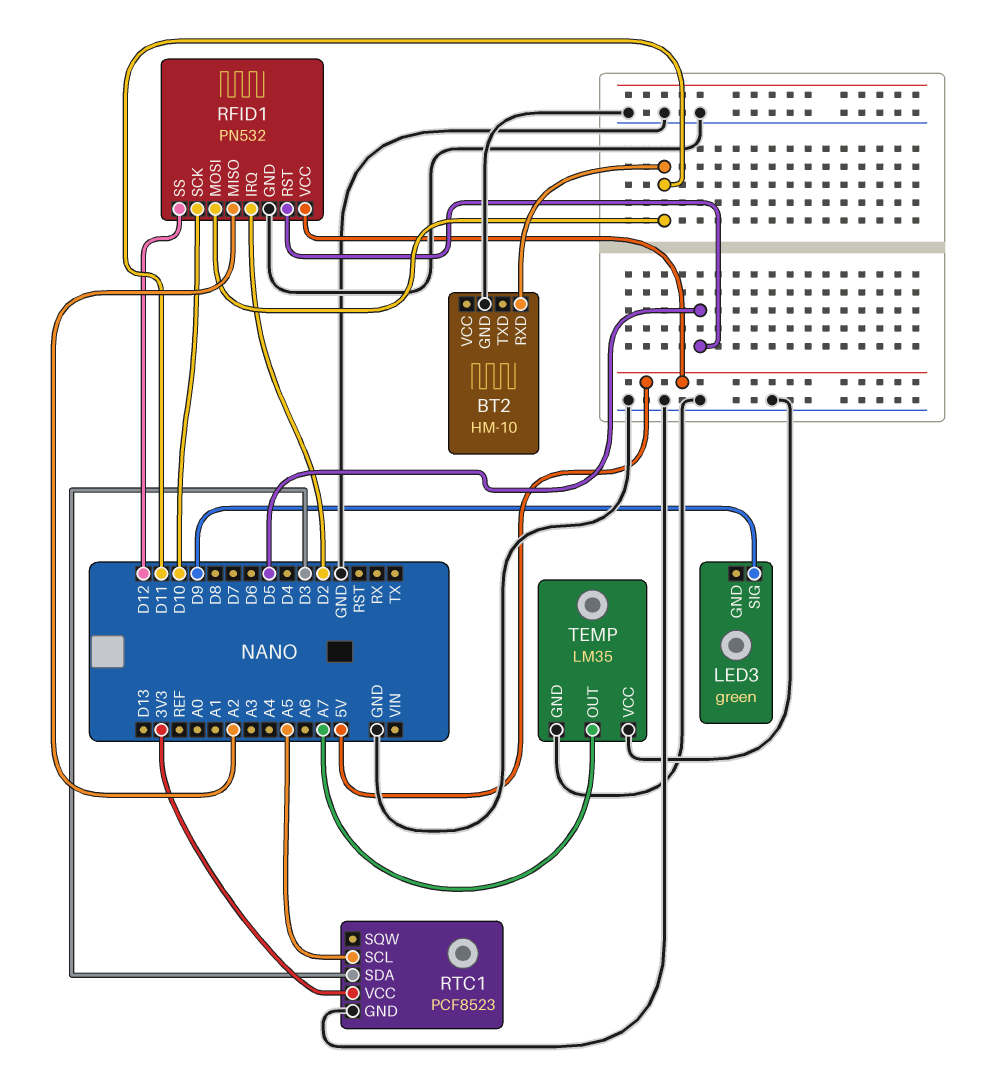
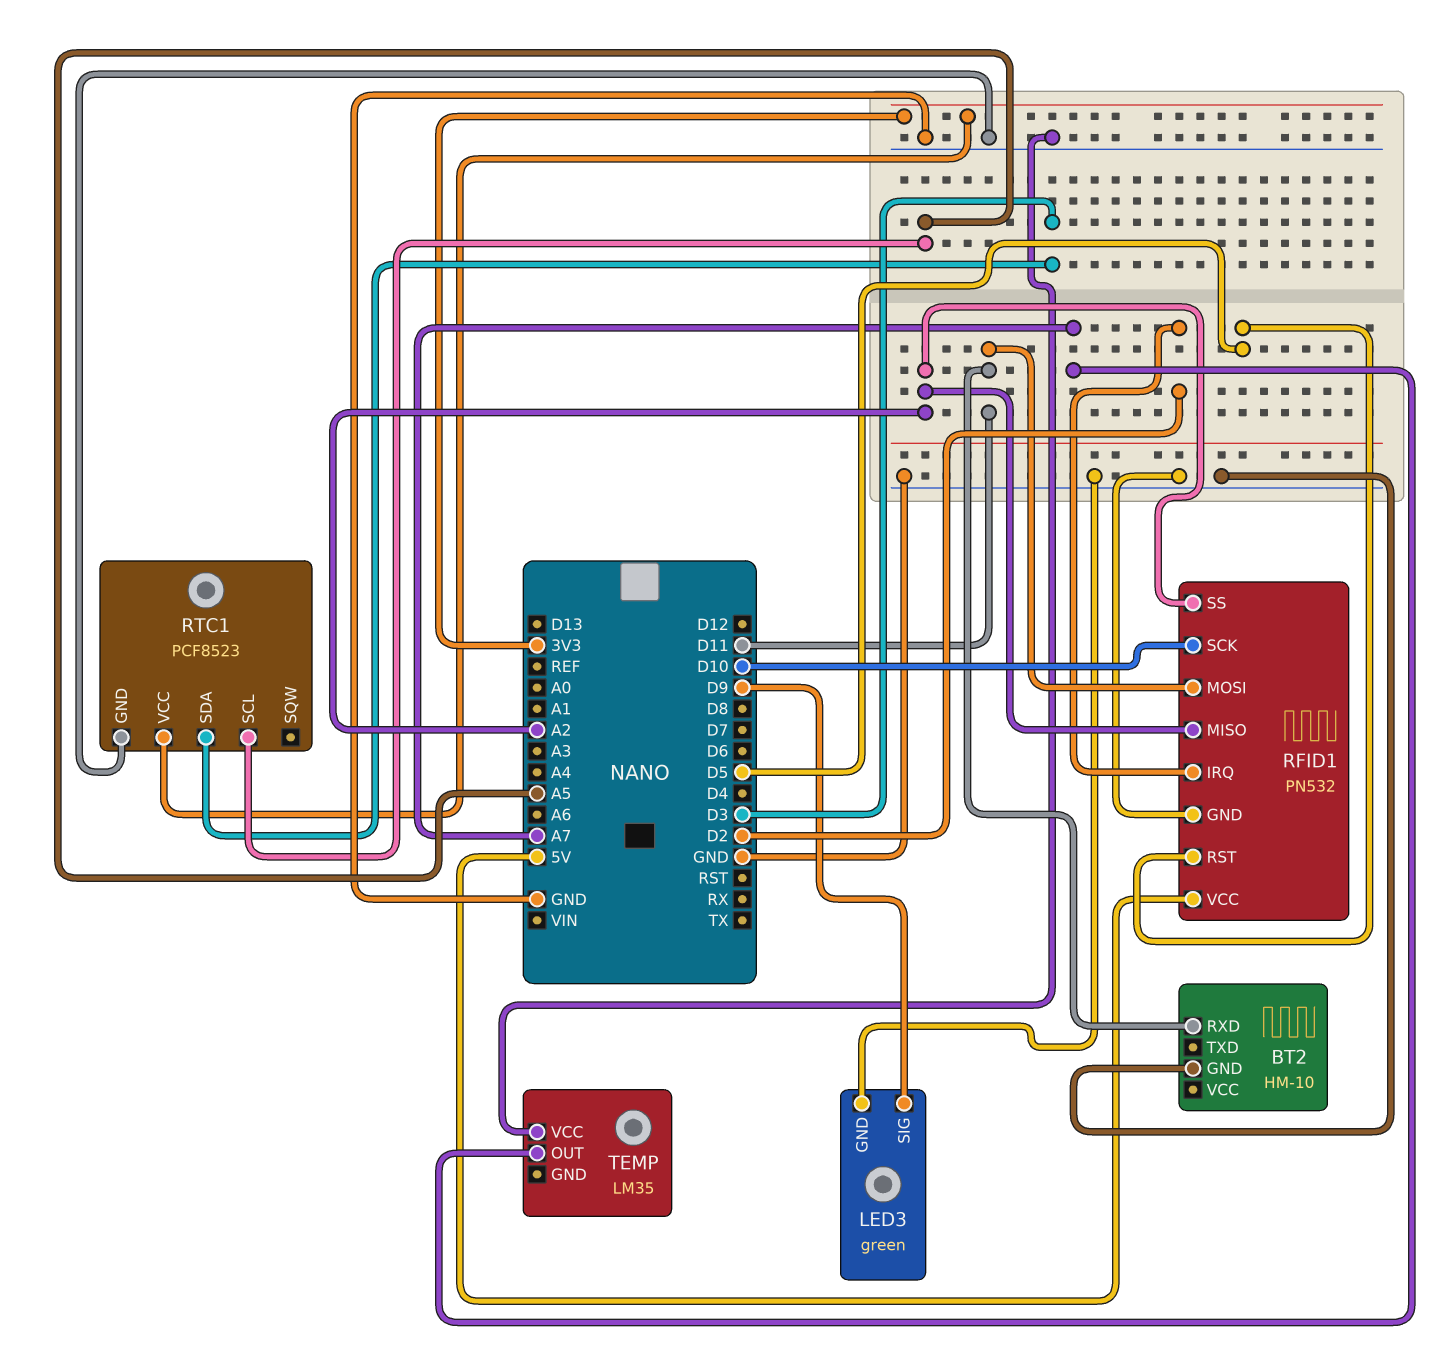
LED3 pin GND: none -> GND
RFID1 pin SS: D12 -> A2
TEMP pin GND: GND -> none

